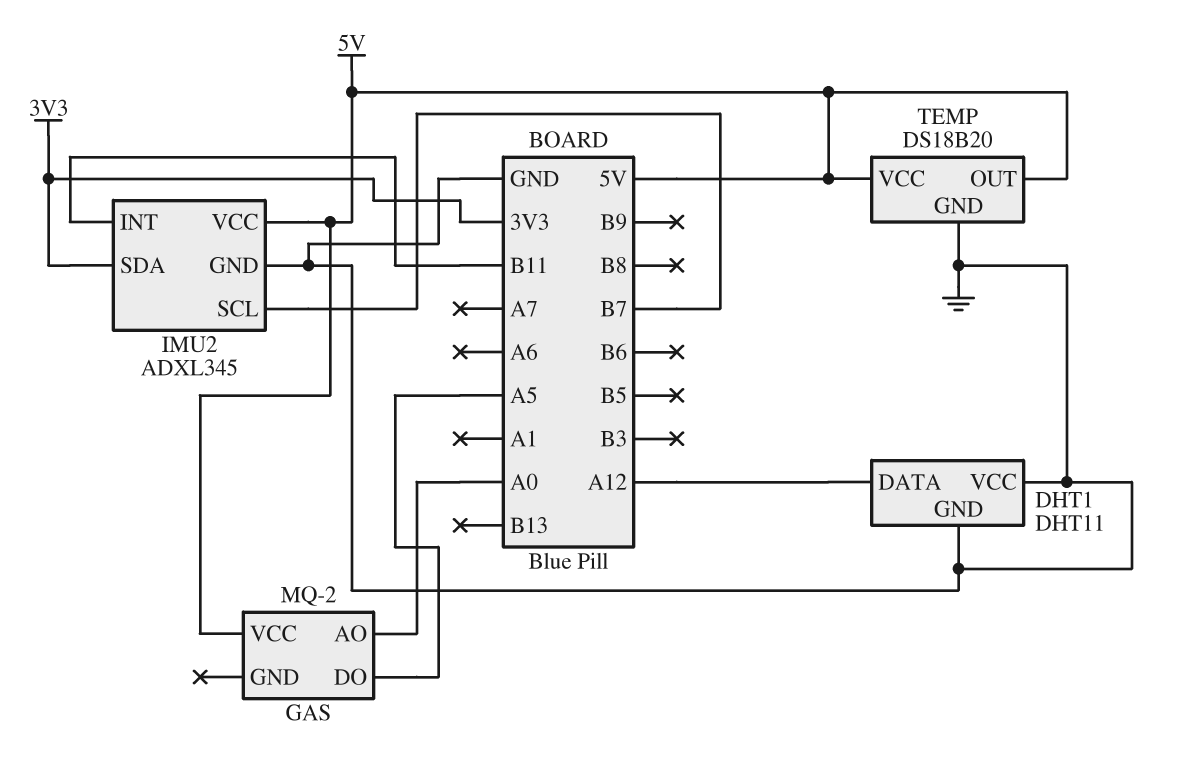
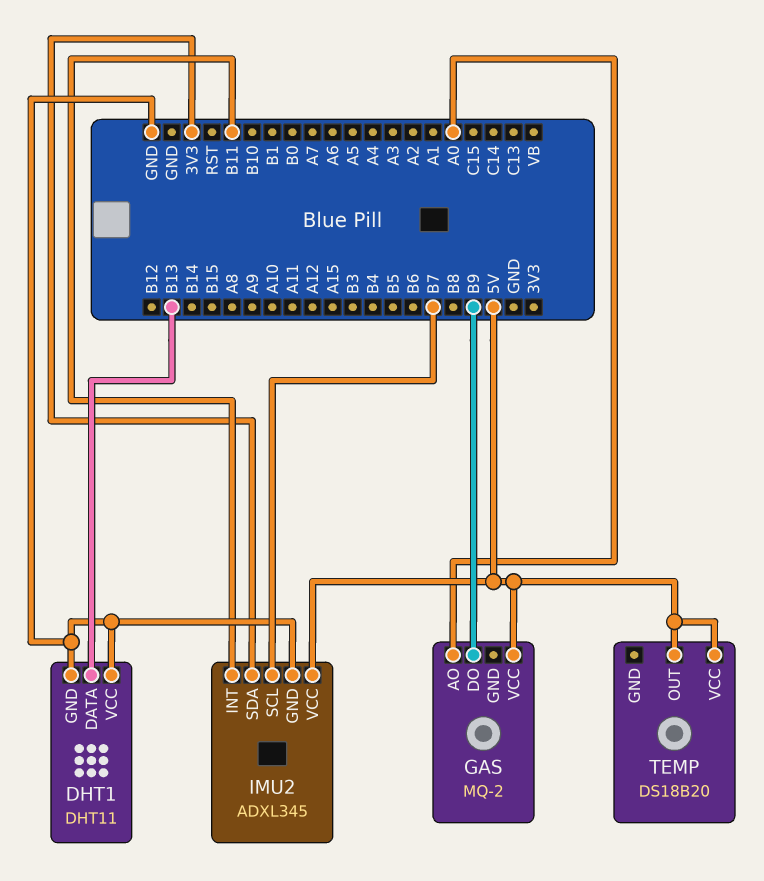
DHT1 pin DATA: A12 -> B13
GAS pin DO: A5 -> B9
TEMP pin GND: GND -> none

